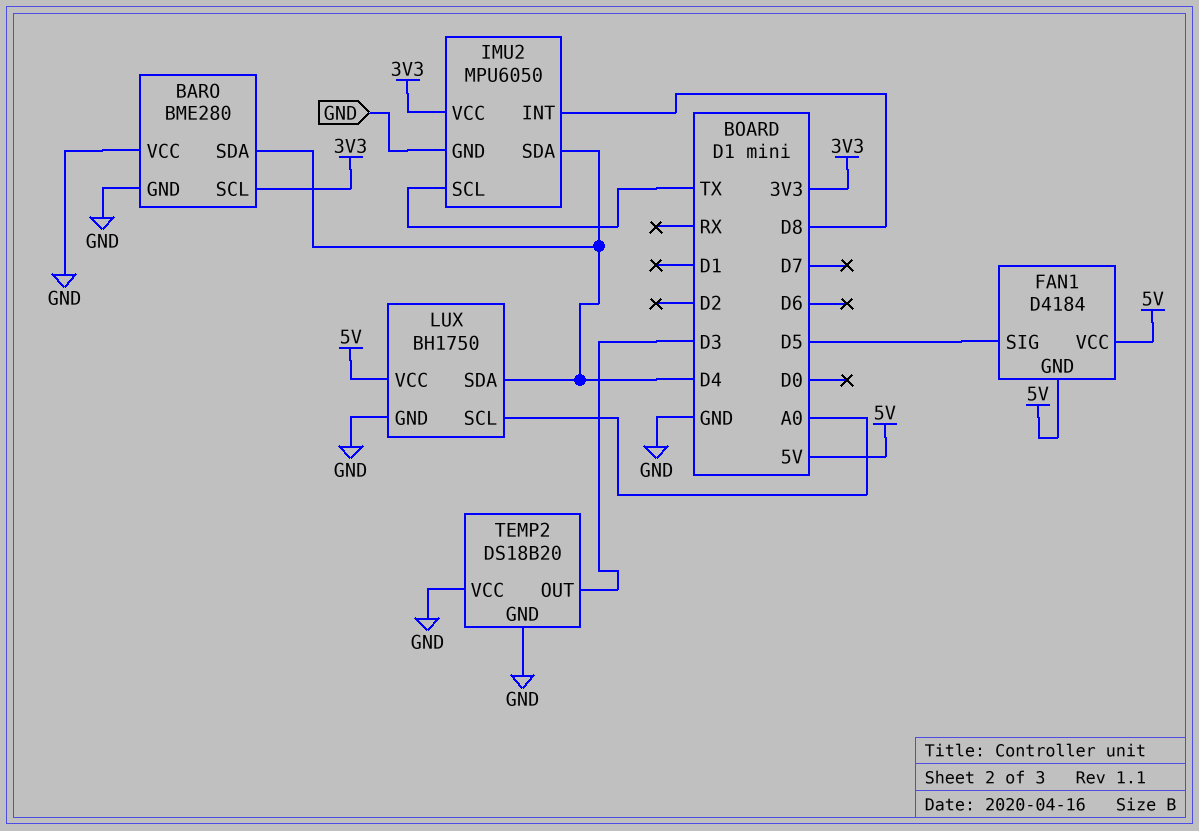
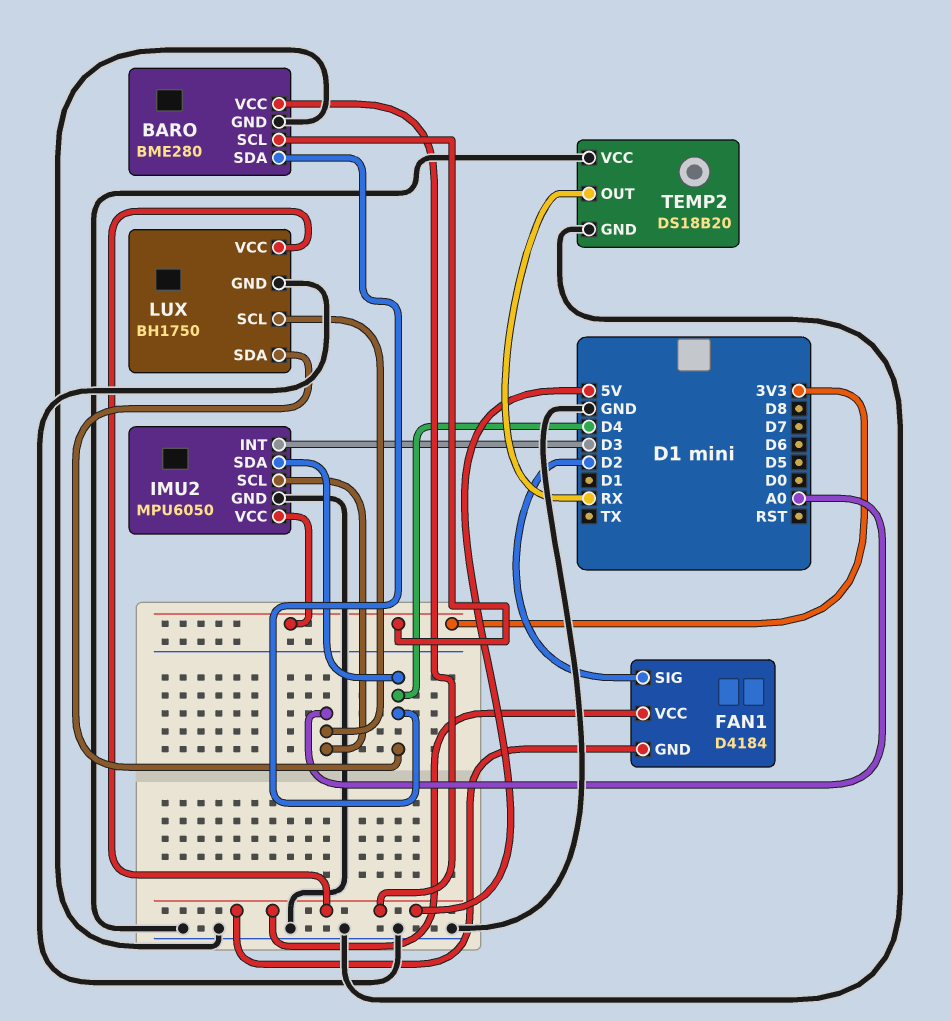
BARO pin VCC: GND -> 5V
FAN1 pin SIG: D5 -> D2
IMU2 pin INT: D8 -> D3
IMU2 pin SCL: TX -> A0
TEMP2 pin OUT: D3 -> RX

